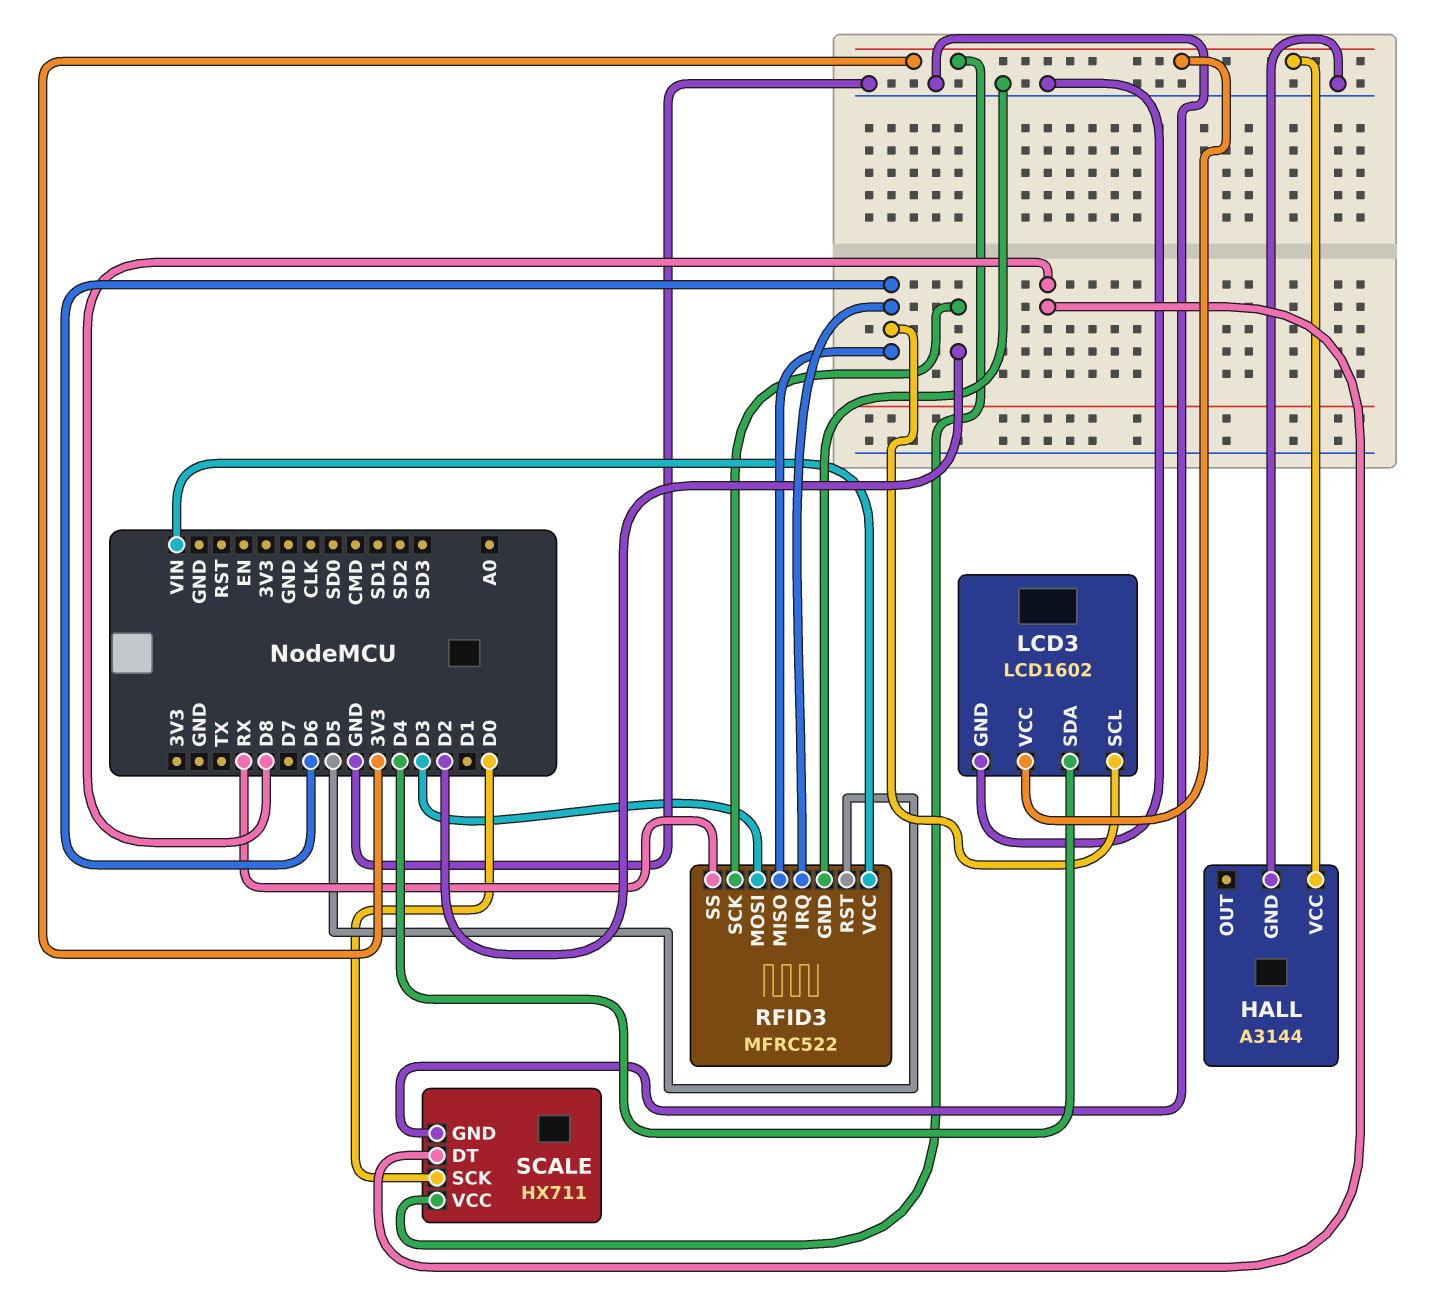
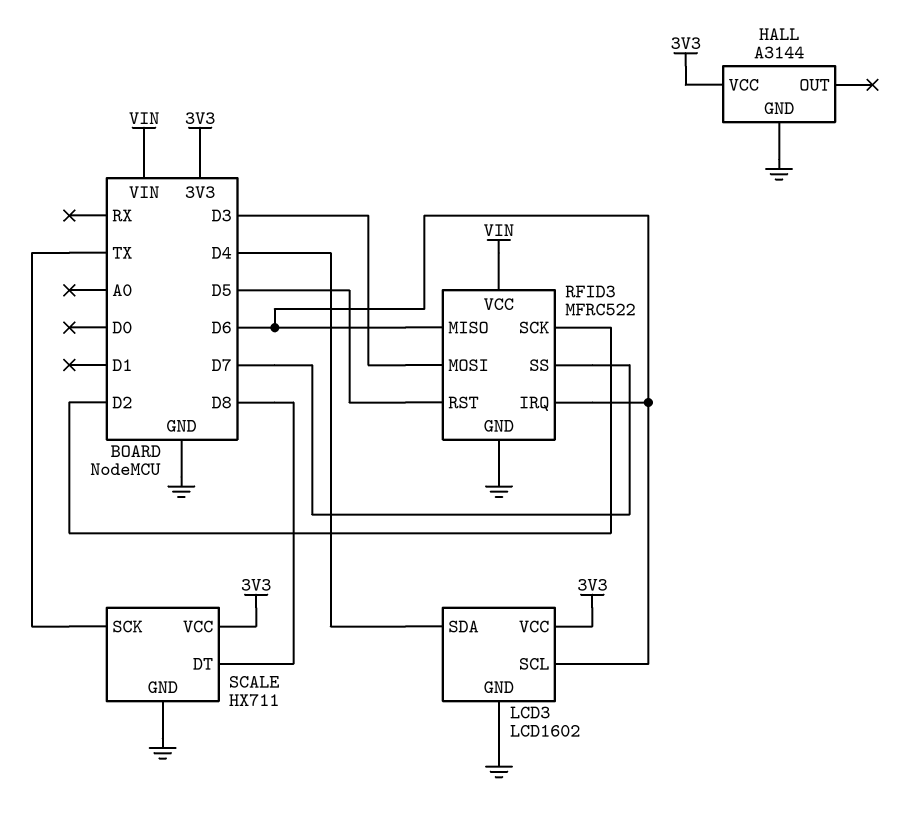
RFID3 pin SS: RX -> D7
SCALE pin SCK: D0 -> TX

